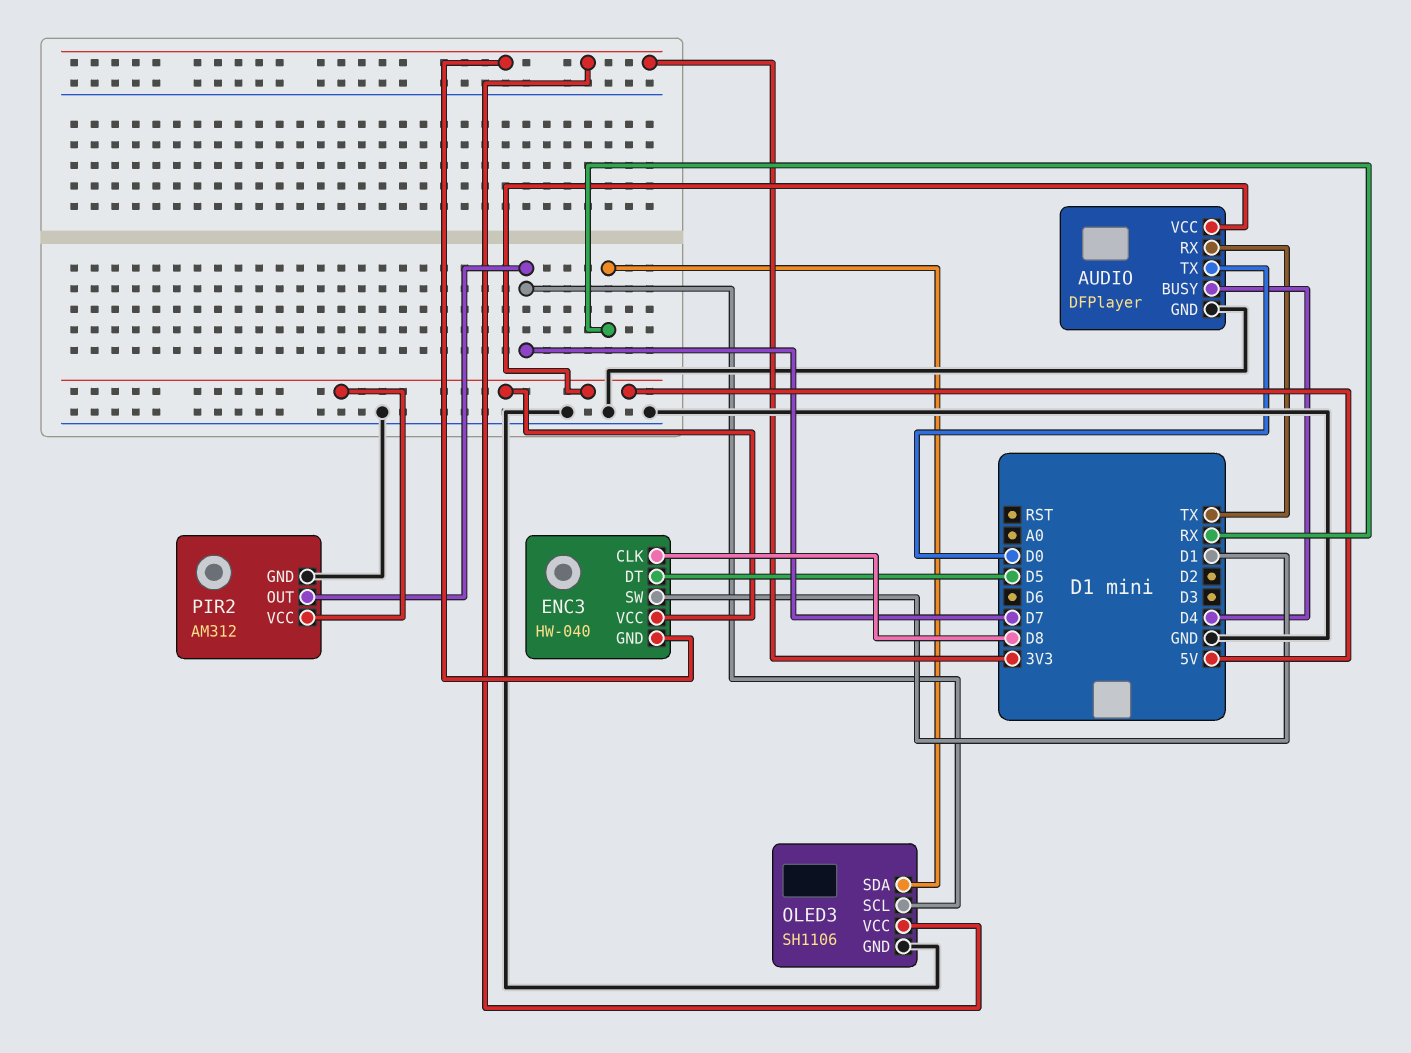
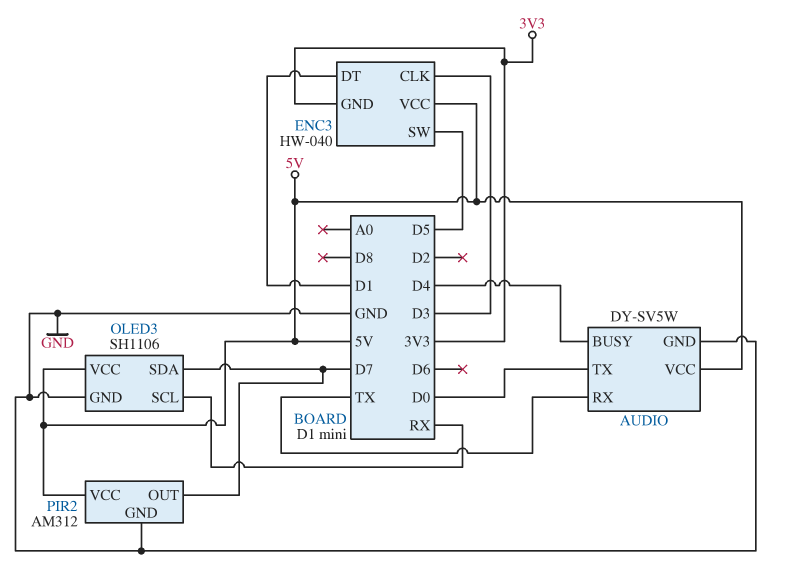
AUDIO: DFPlayer -> DY-SV5W
ENC3 pin CLK: D8 -> D3
ENC3 pin DT: D5 -> D1
ENC3 pin SW: D1 -> D5
OLED3 pin SCL: D7 -> RX
OLED3 pin SDA: RX -> D7
OLED3 pin VCC: 3V3 -> 5V

